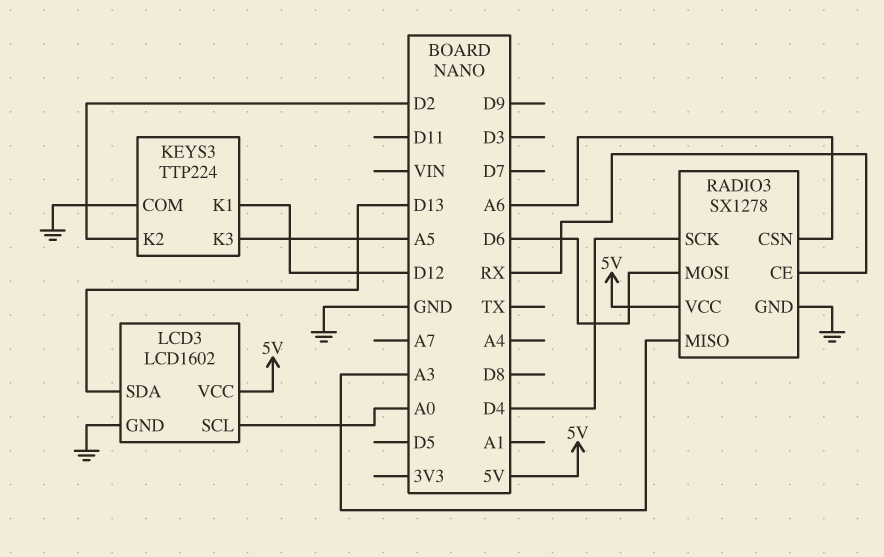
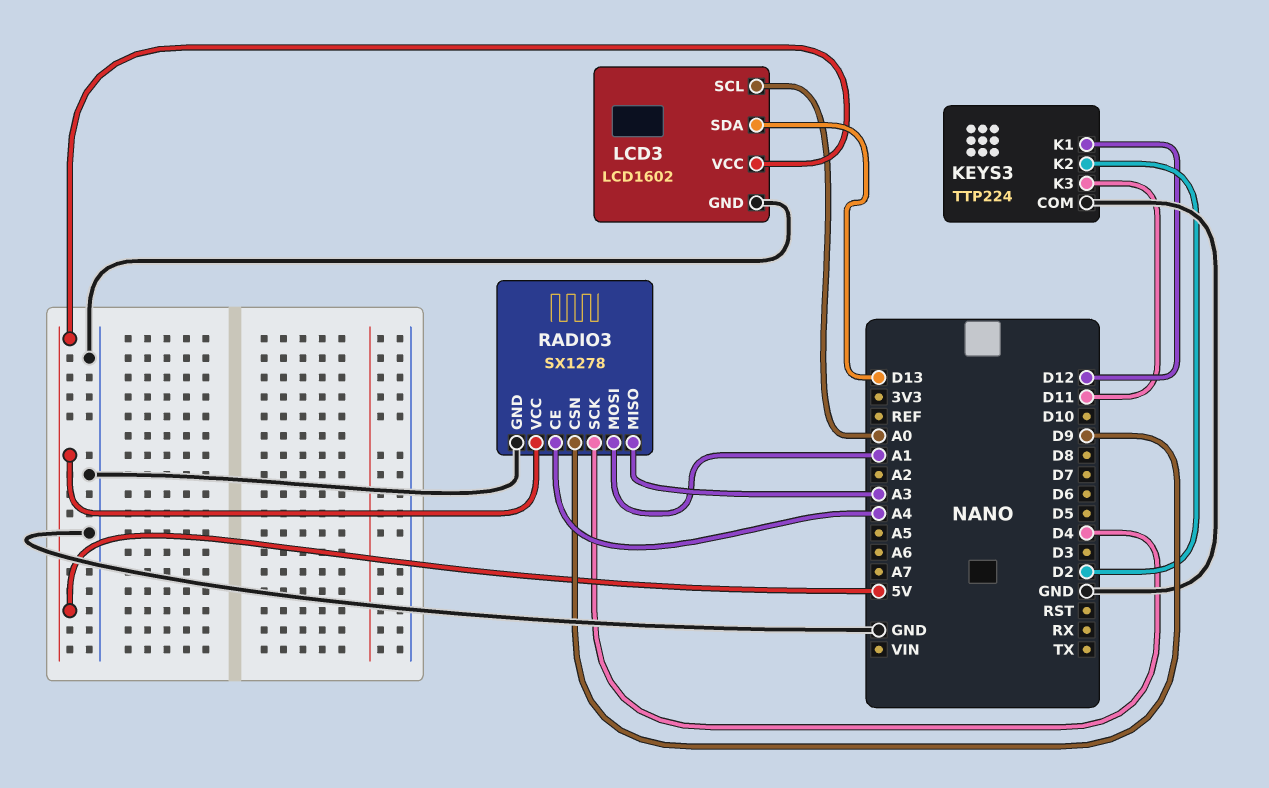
KEYS3 pin K3: A5 -> D11
RADIO3 pin CE: RX -> A4
RADIO3 pin CSN: A6 -> D9
RADIO3 pin MOSI: D6 -> A1

